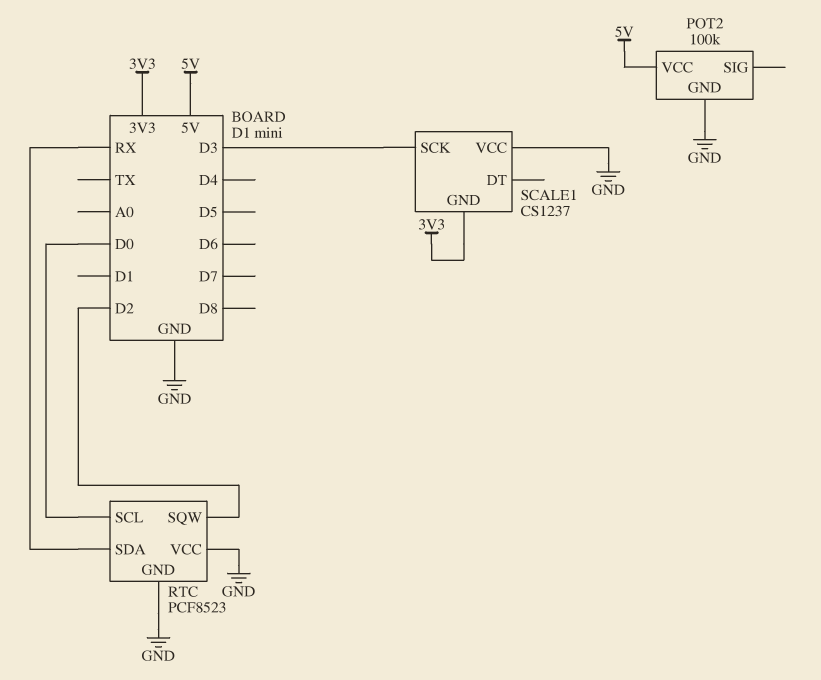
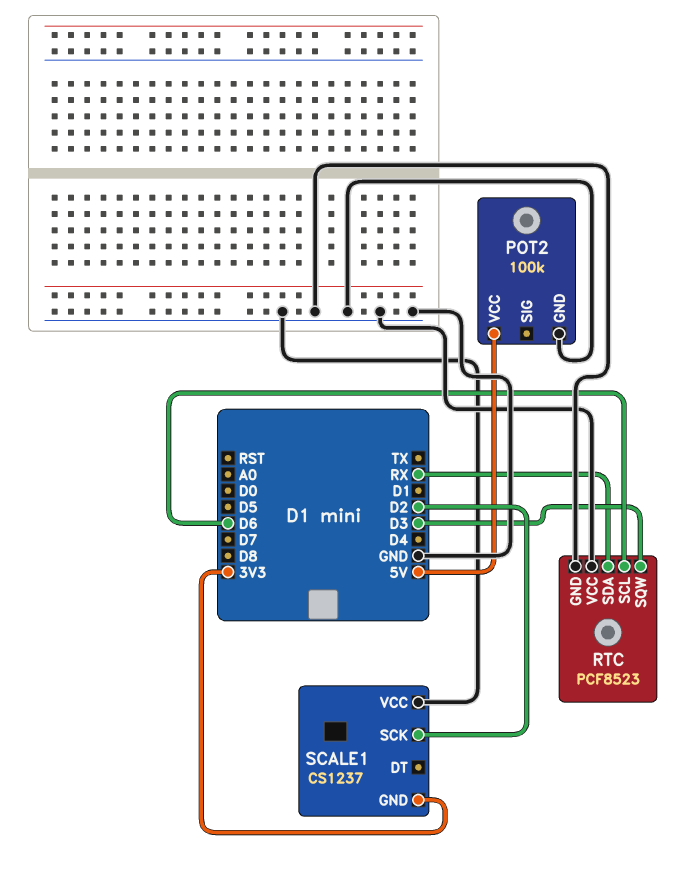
RTC pin SCL: D0 -> D6
RTC pin SQW: D2 -> D3
SCALE1 pin SCK: D3 -> D2

